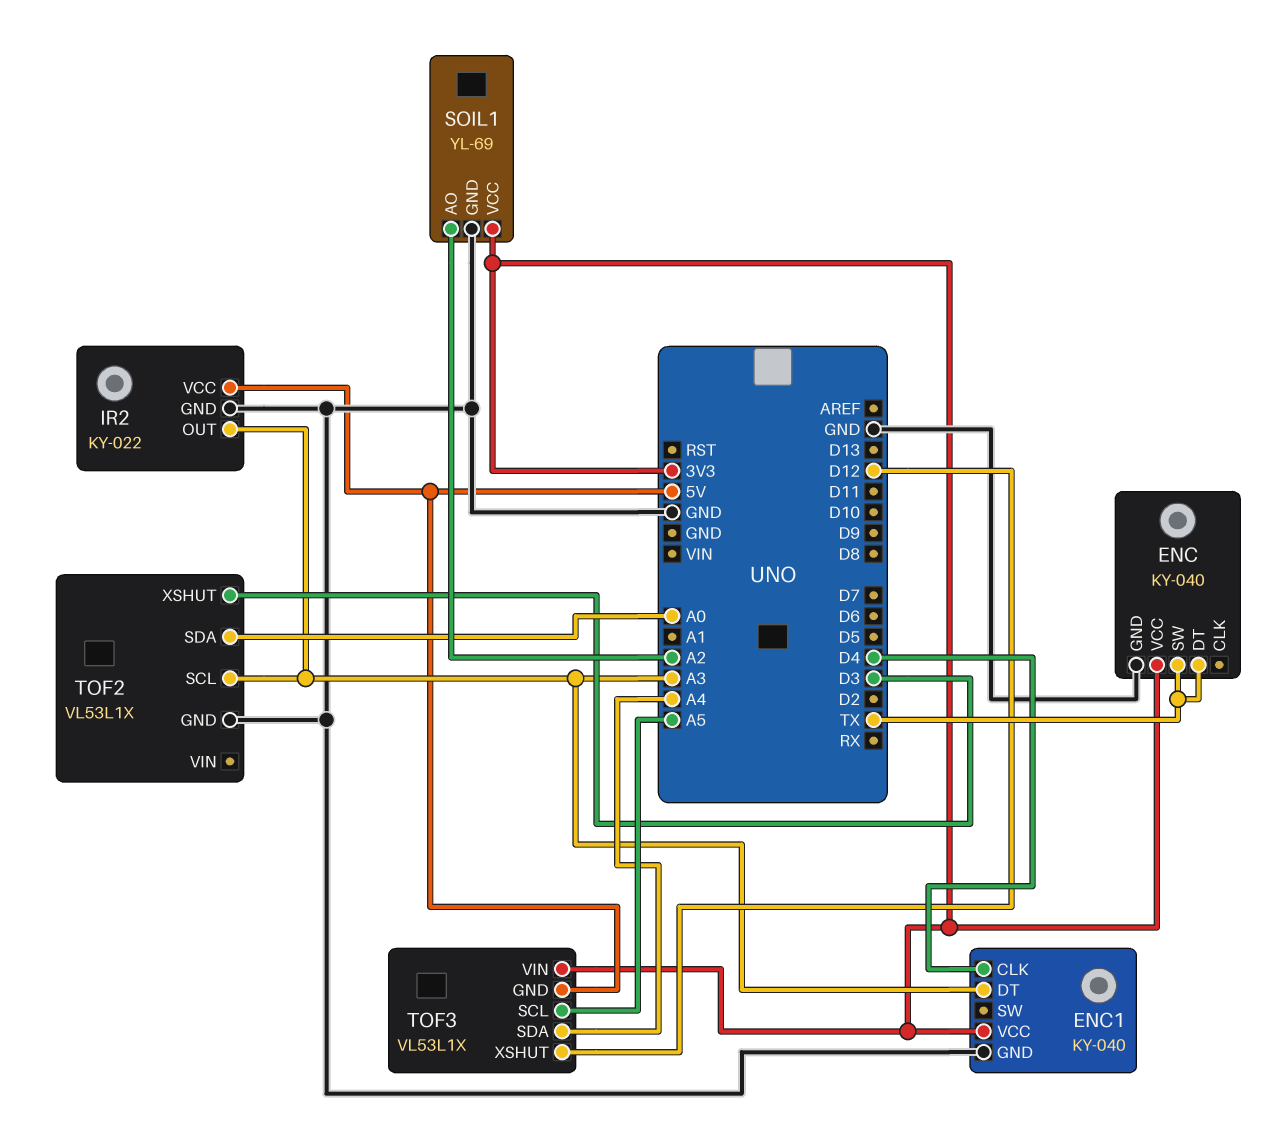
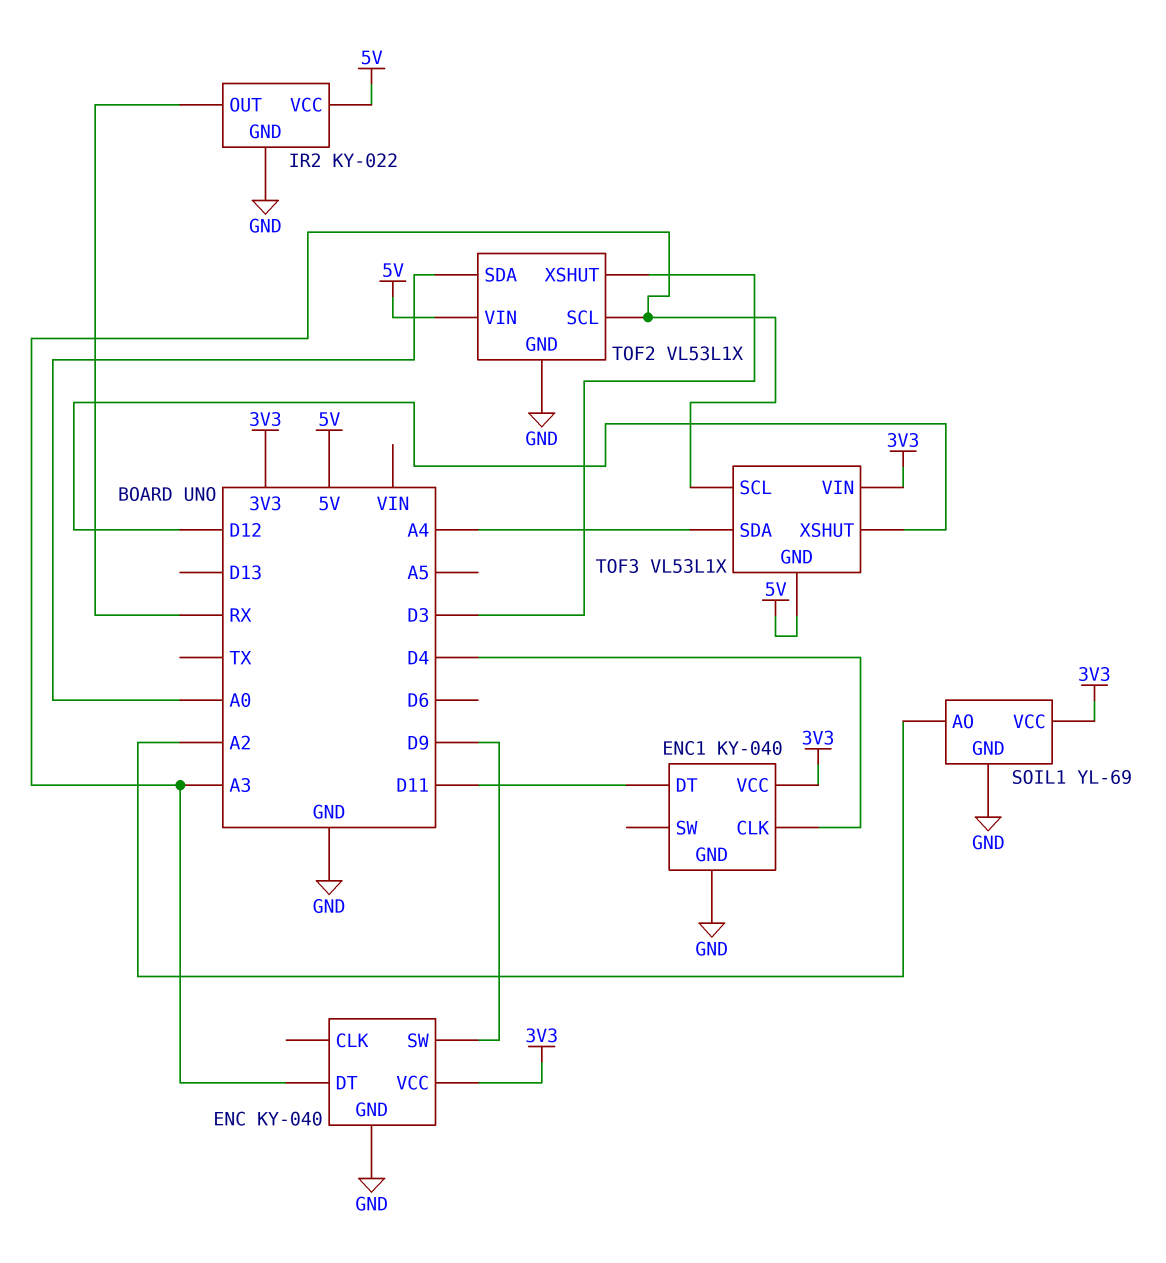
ENC pin DT: TX -> A3
ENC pin SW: TX -> D9
ENC1 pin DT: A3 -> D11
IR2 pin OUT: A3 -> RX
TOF2 pin VIN: none -> 5V
TOF3 pin SCL: A5 -> A3

